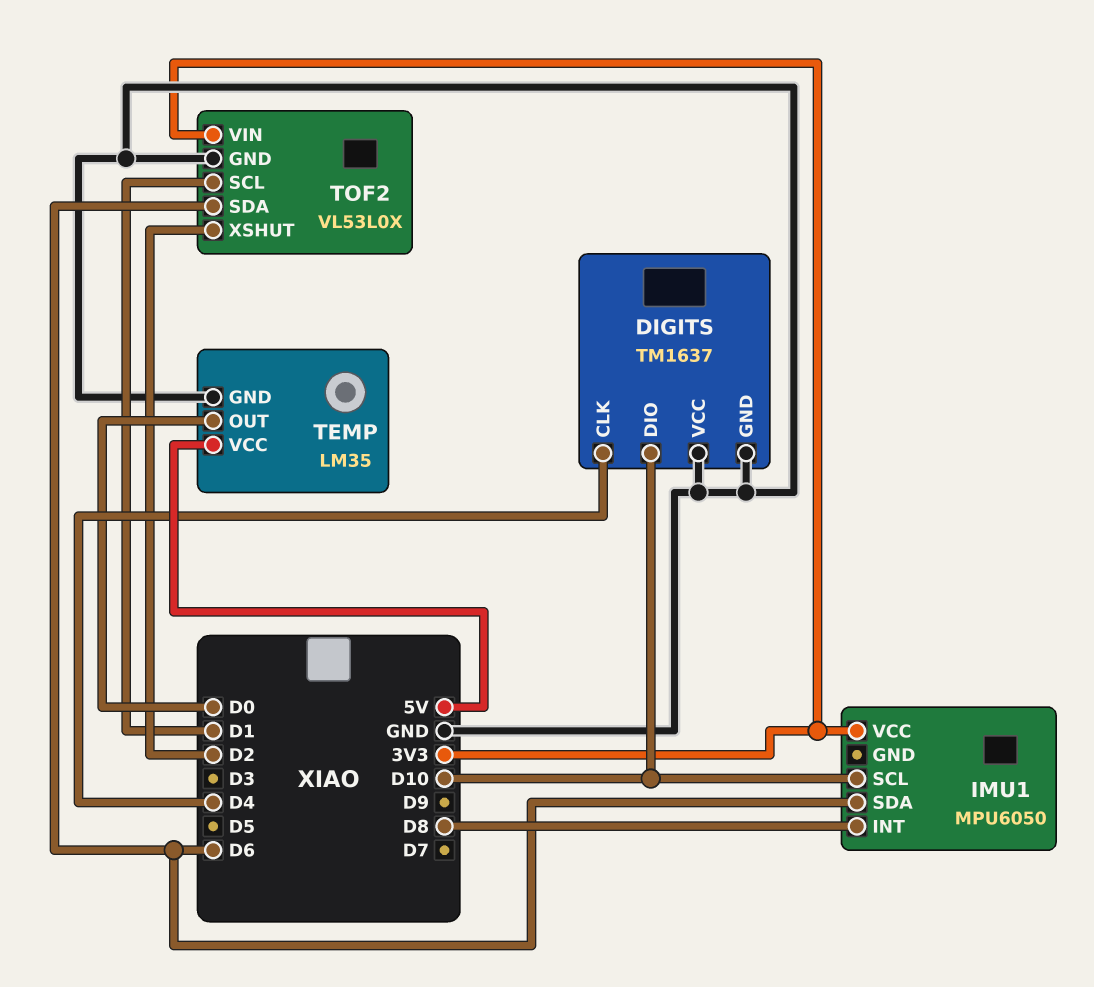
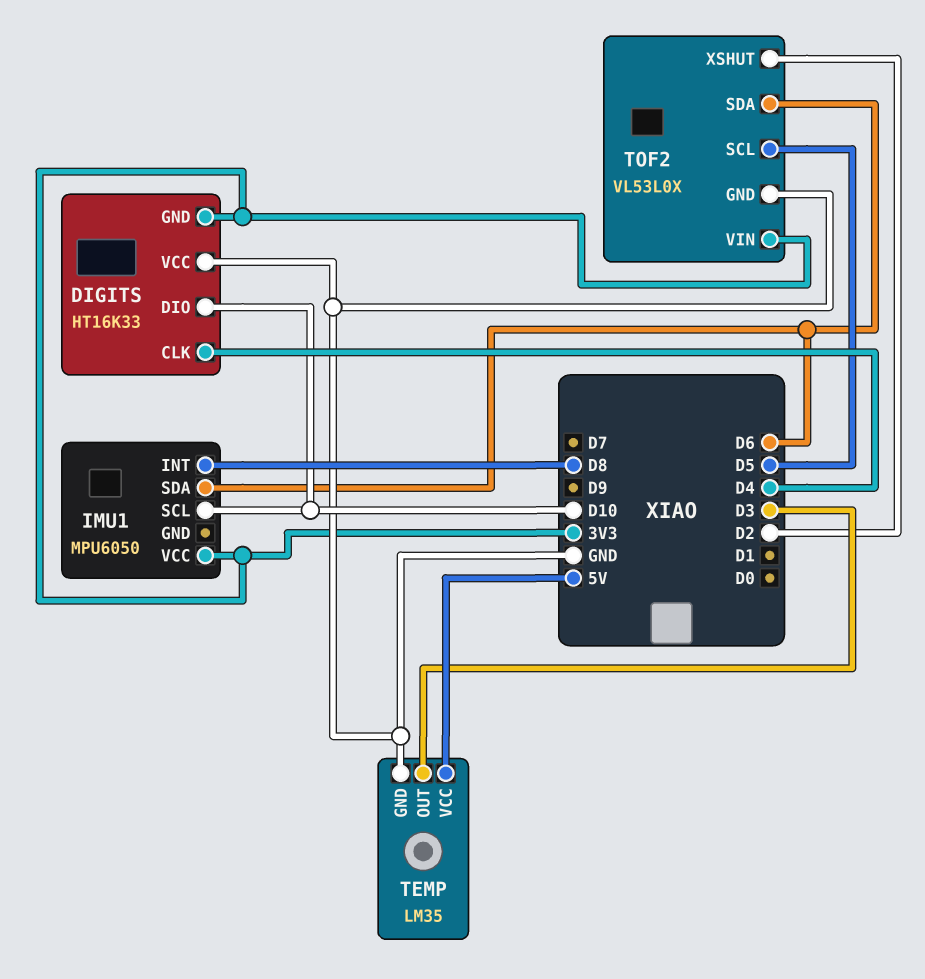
DIGITS: TM1637 -> HT16K33
DIGITS pin GND: GND -> 3V3
TEMP pin OUT: D0 -> D3
TOF2 pin SCL: D1 -> D5

